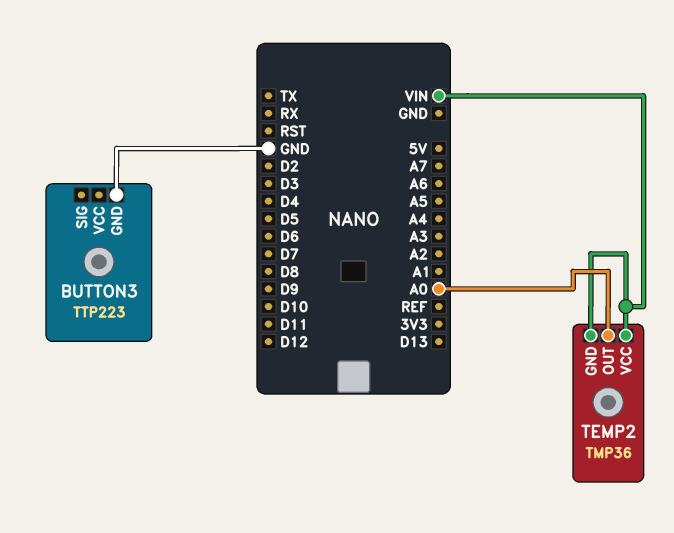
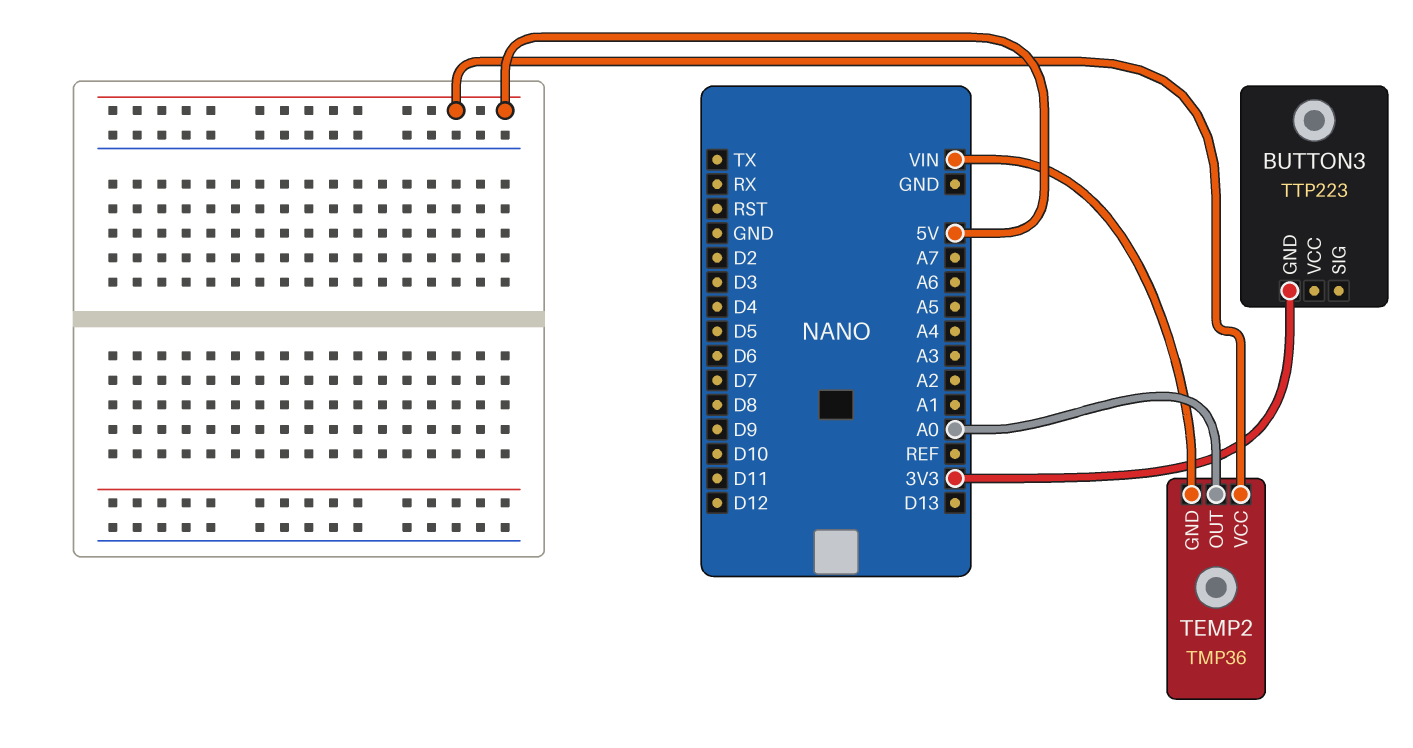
BUTTON3 pin GND: GND -> 3V3
TEMP2 pin VCC: VIN -> 5V

